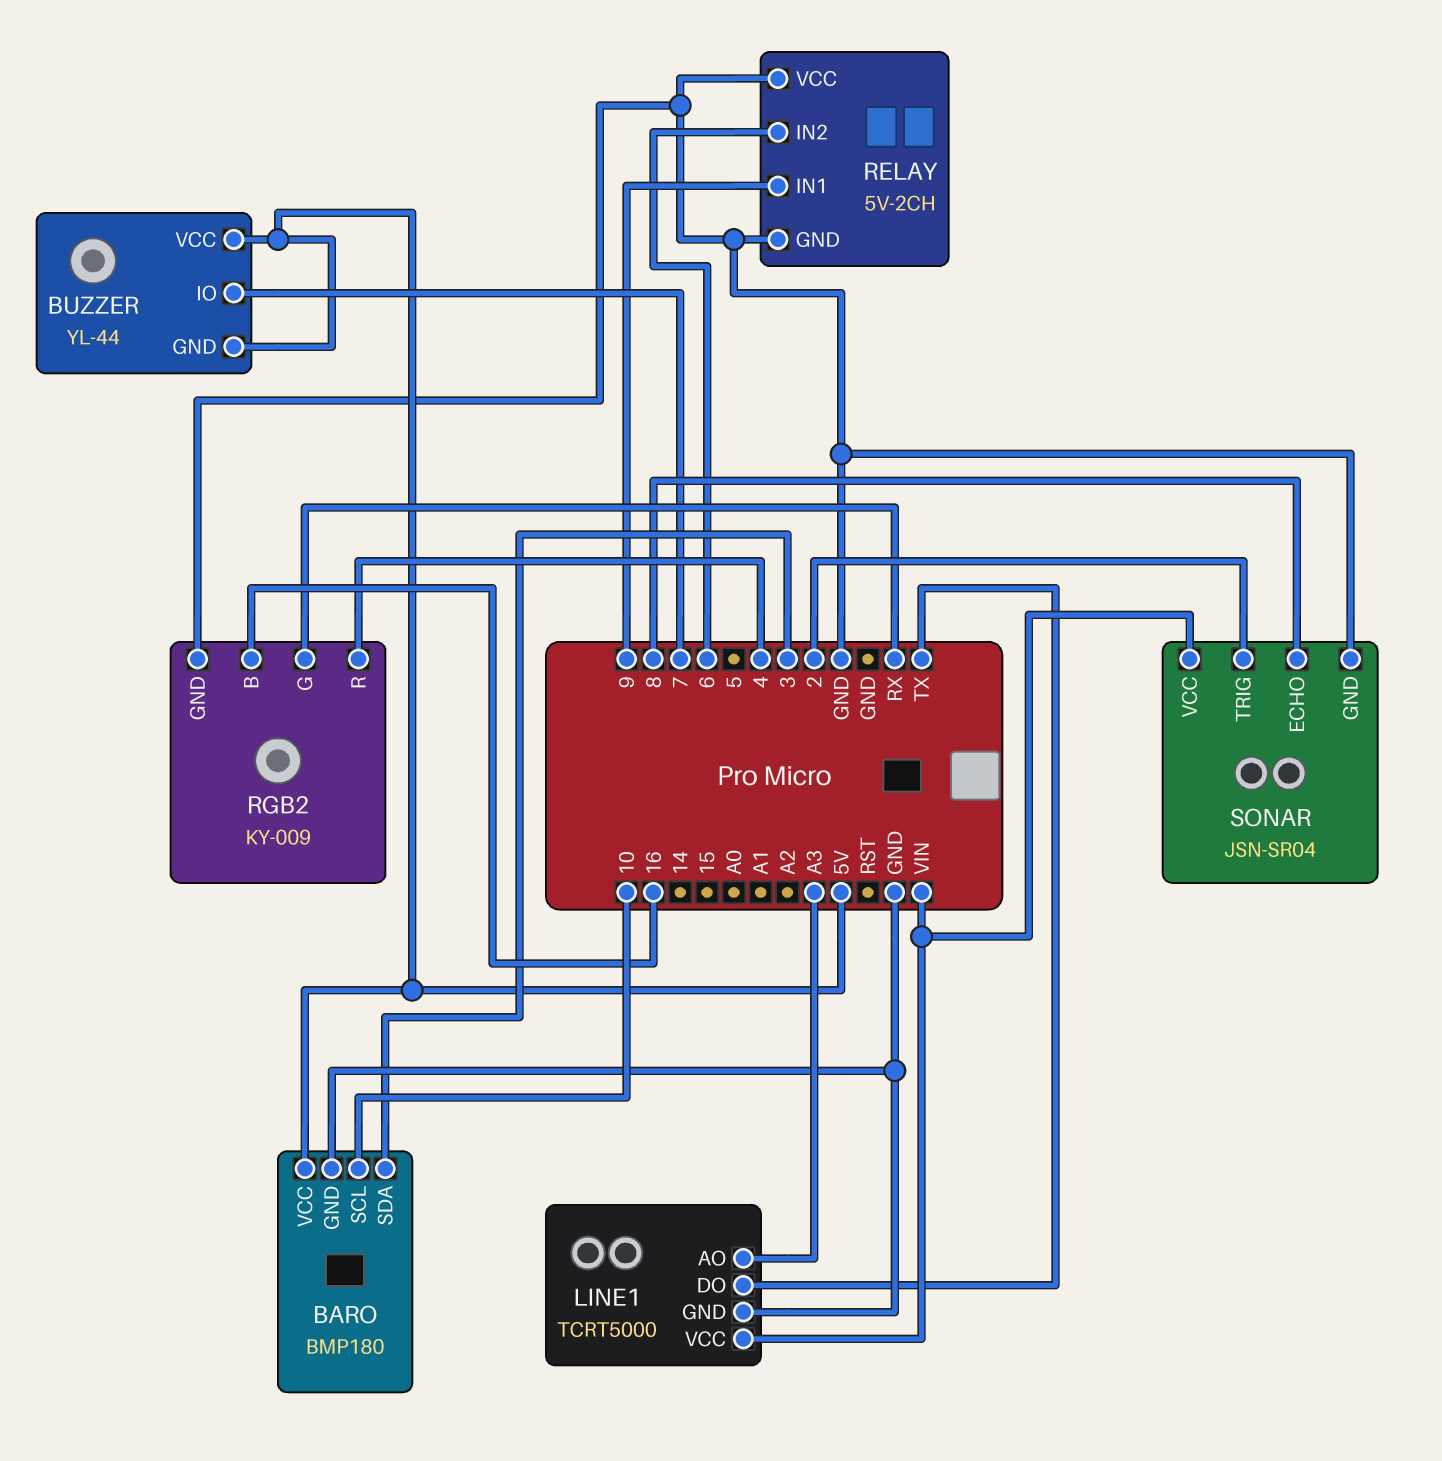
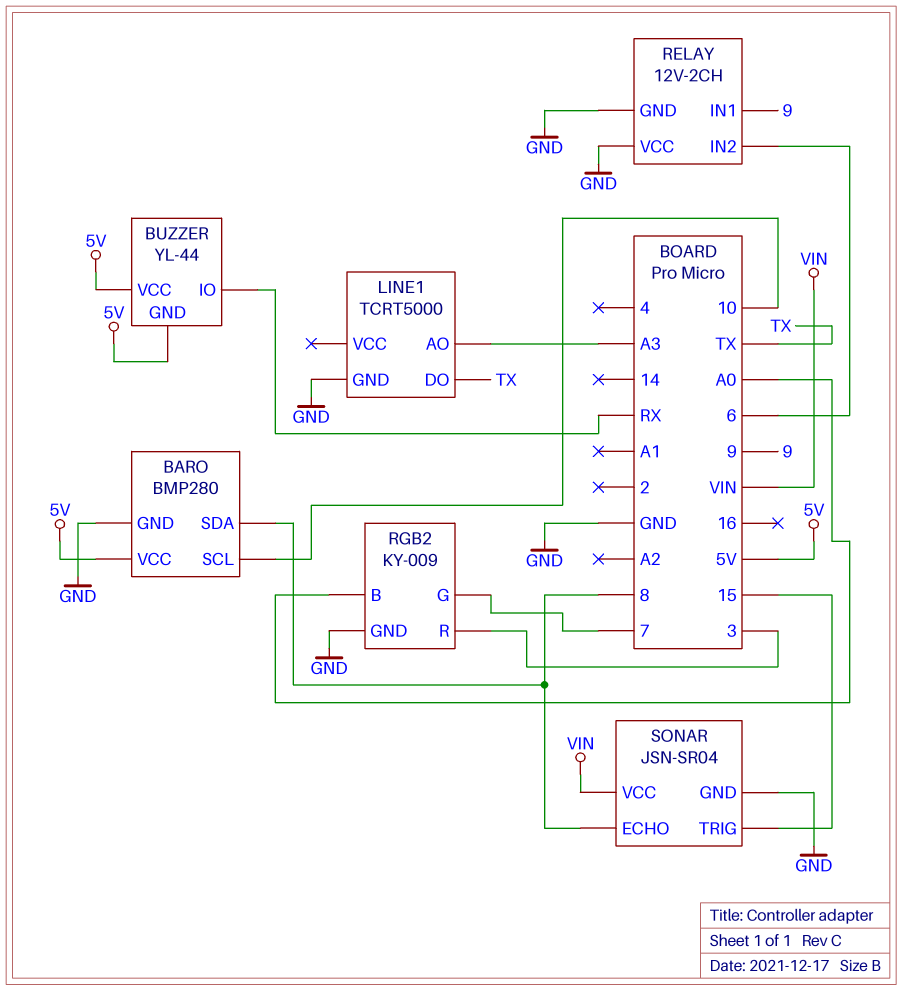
BARO: BMP180 -> BMP280
BARO pin SDA: 3 -> 8
BUZZER pin IO: 7 -> RX
LINE1 pin VCC: VIN -> none
RELAY: 5V-2CH -> 12V-2CH
RGB2 pin B: 16 -> A0
RGB2 pin G: RX -> 7
RGB2 pin R: 4 -> 3
SONAR pin TRIG: 2 -> 15

